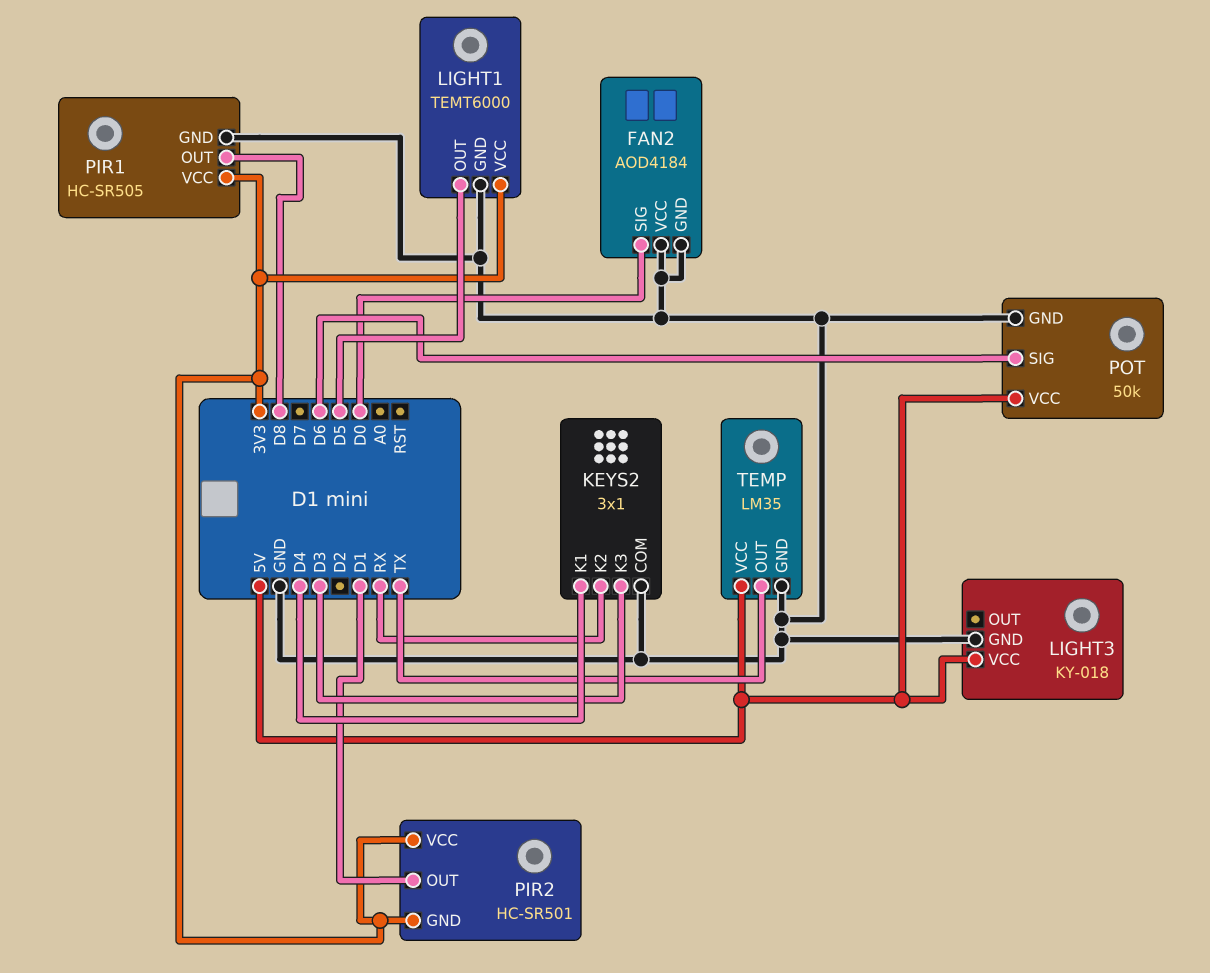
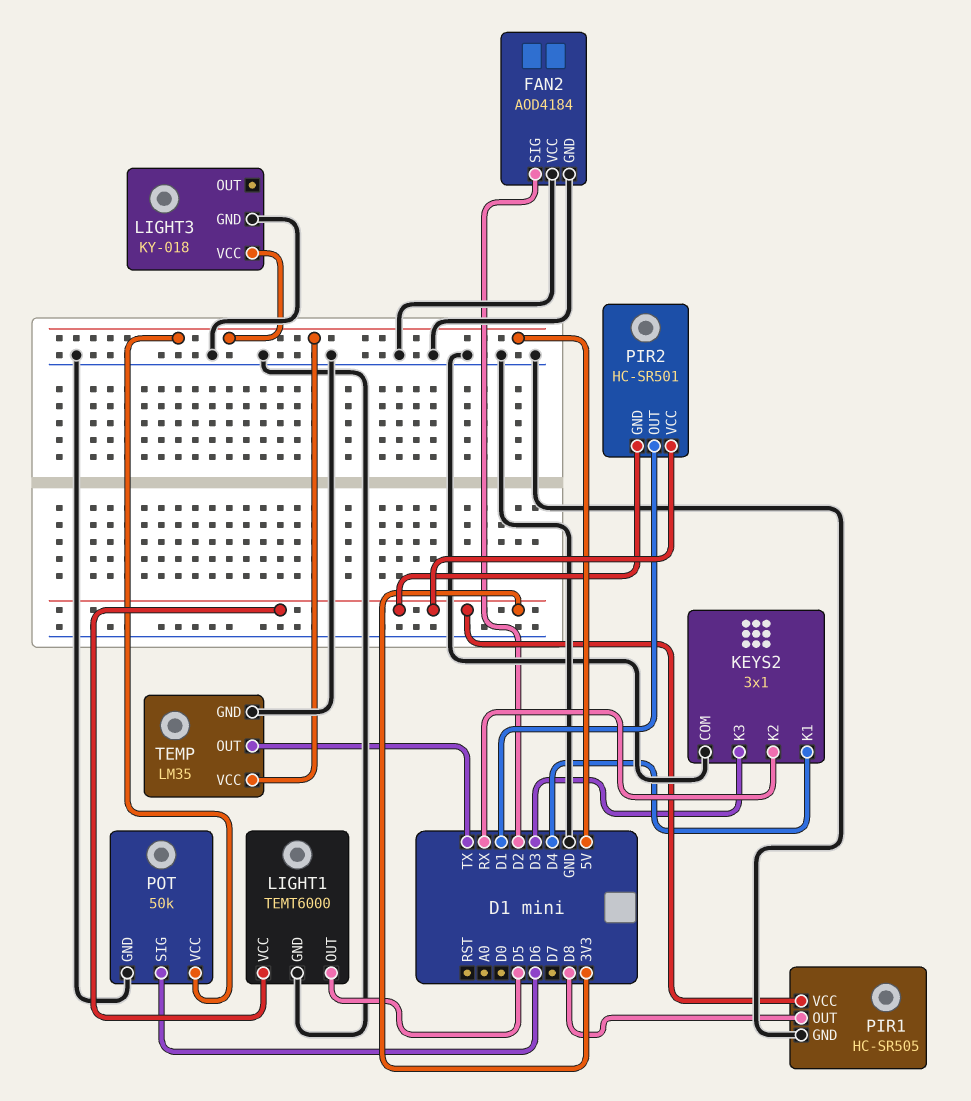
FAN2 pin SIG: D0 -> D2

